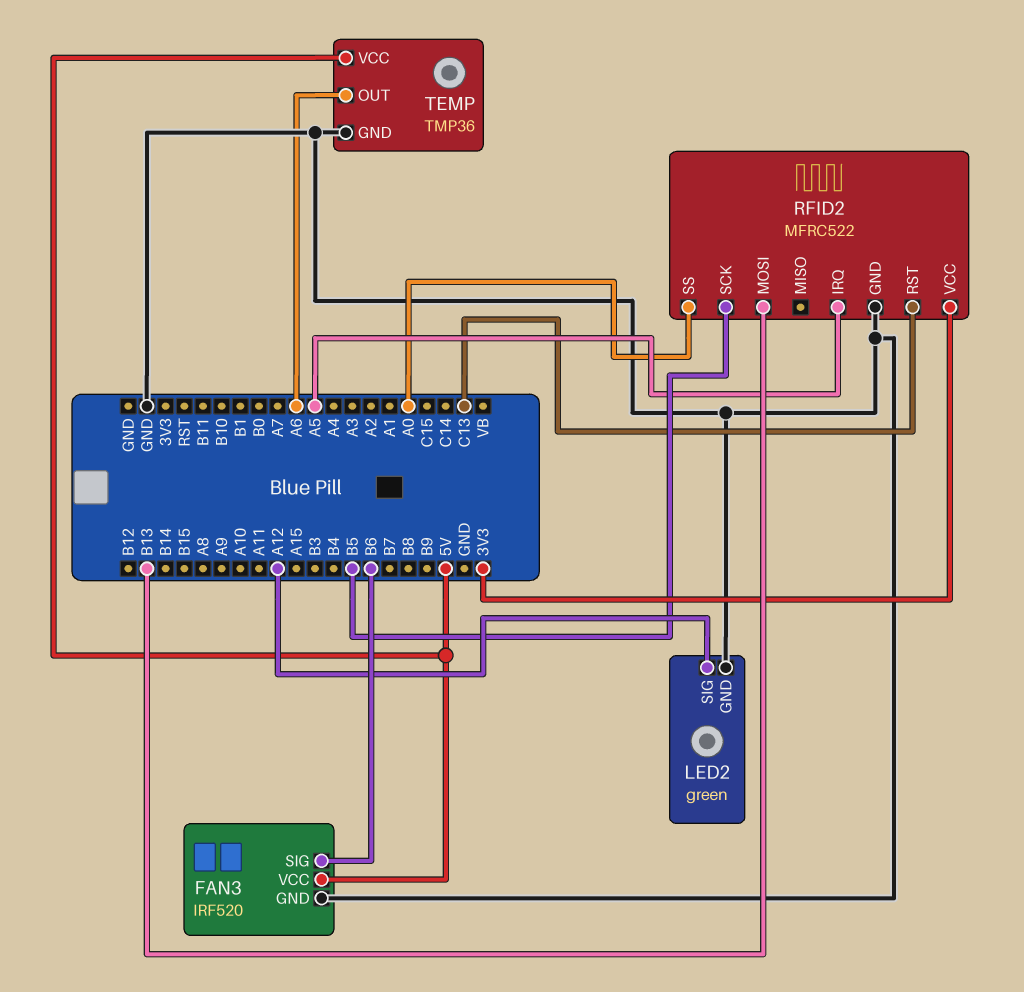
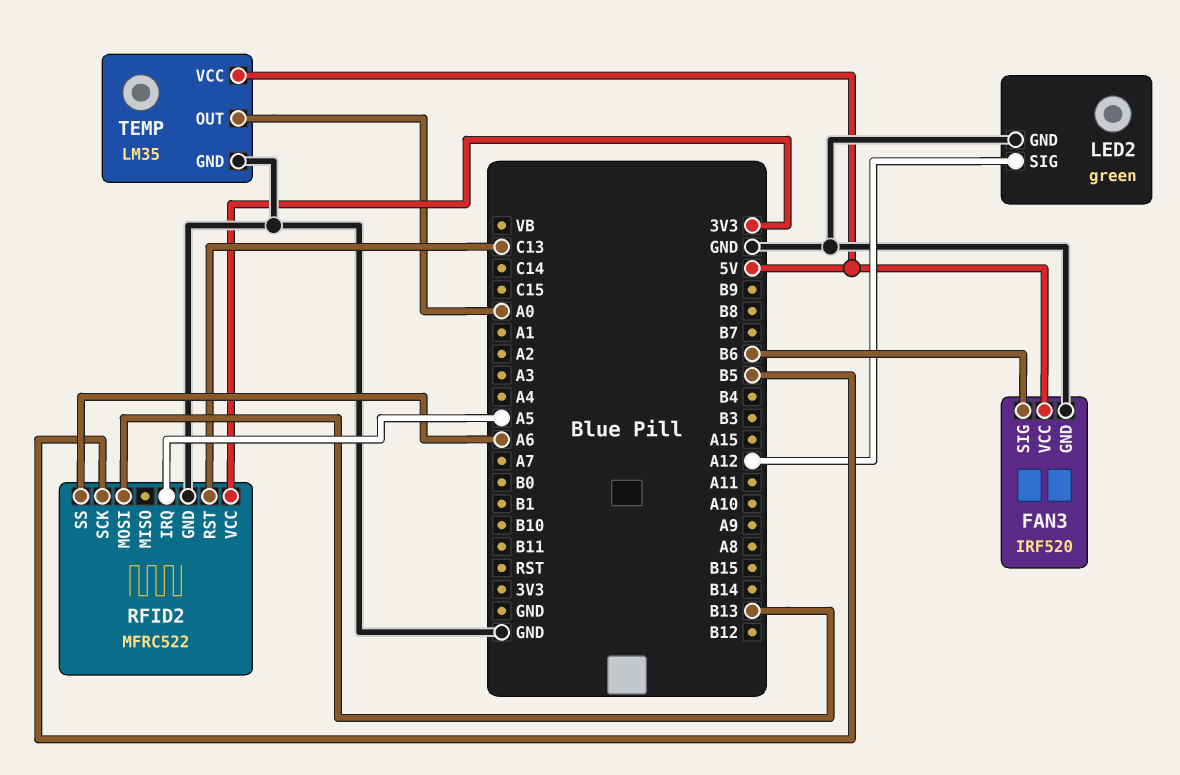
RFID2 pin SS: A0 -> A6
TEMP: TMP36 -> LM35
TEMP pin OUT: A6 -> A0

